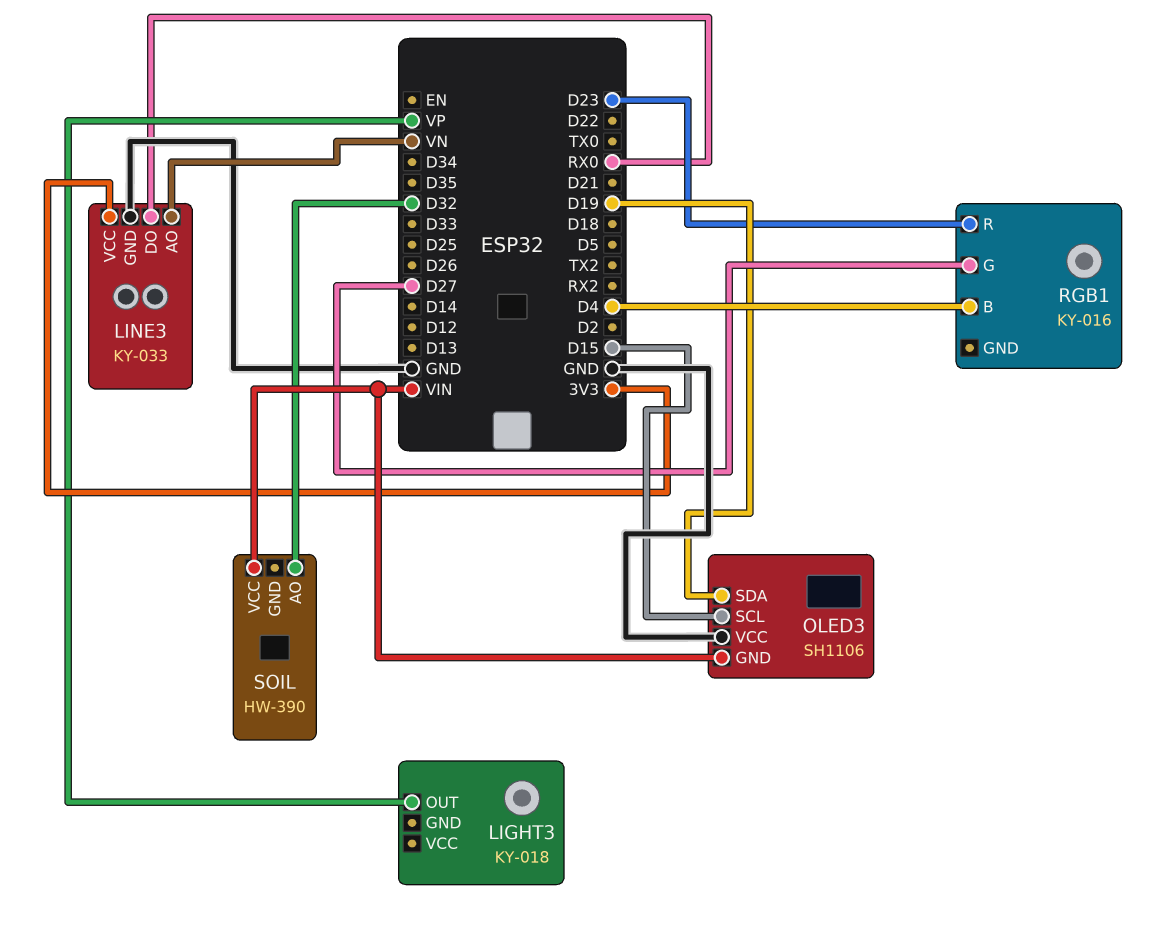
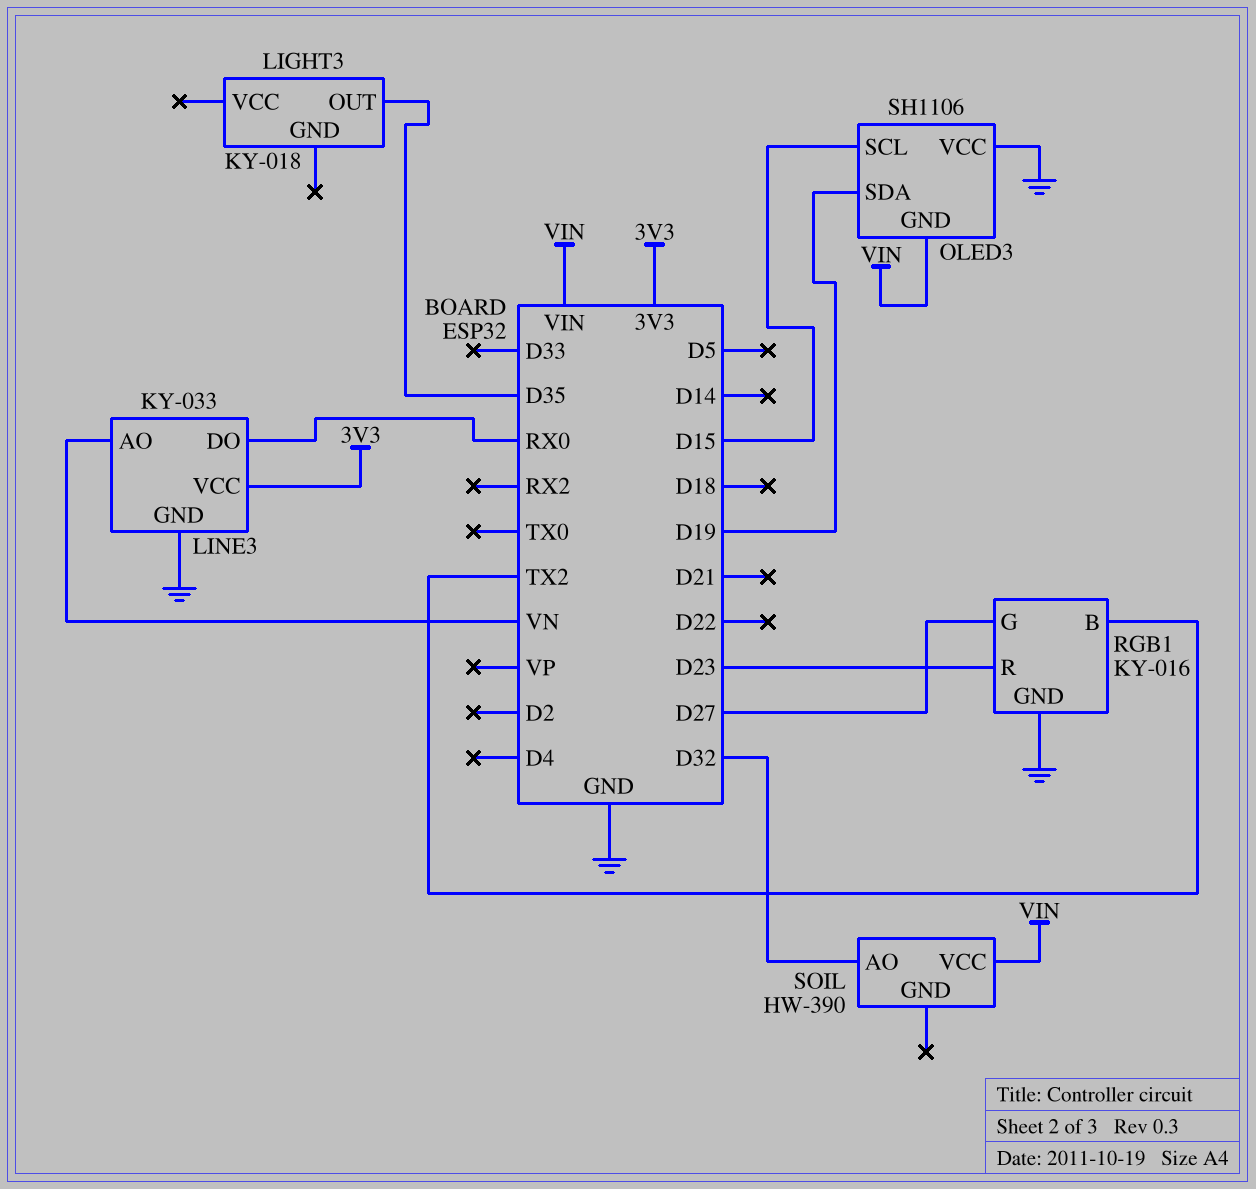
LIGHT3 pin OUT: VP -> D35
RGB1 pin B: D4 -> TX2
RGB1 pin GND: none -> GND

